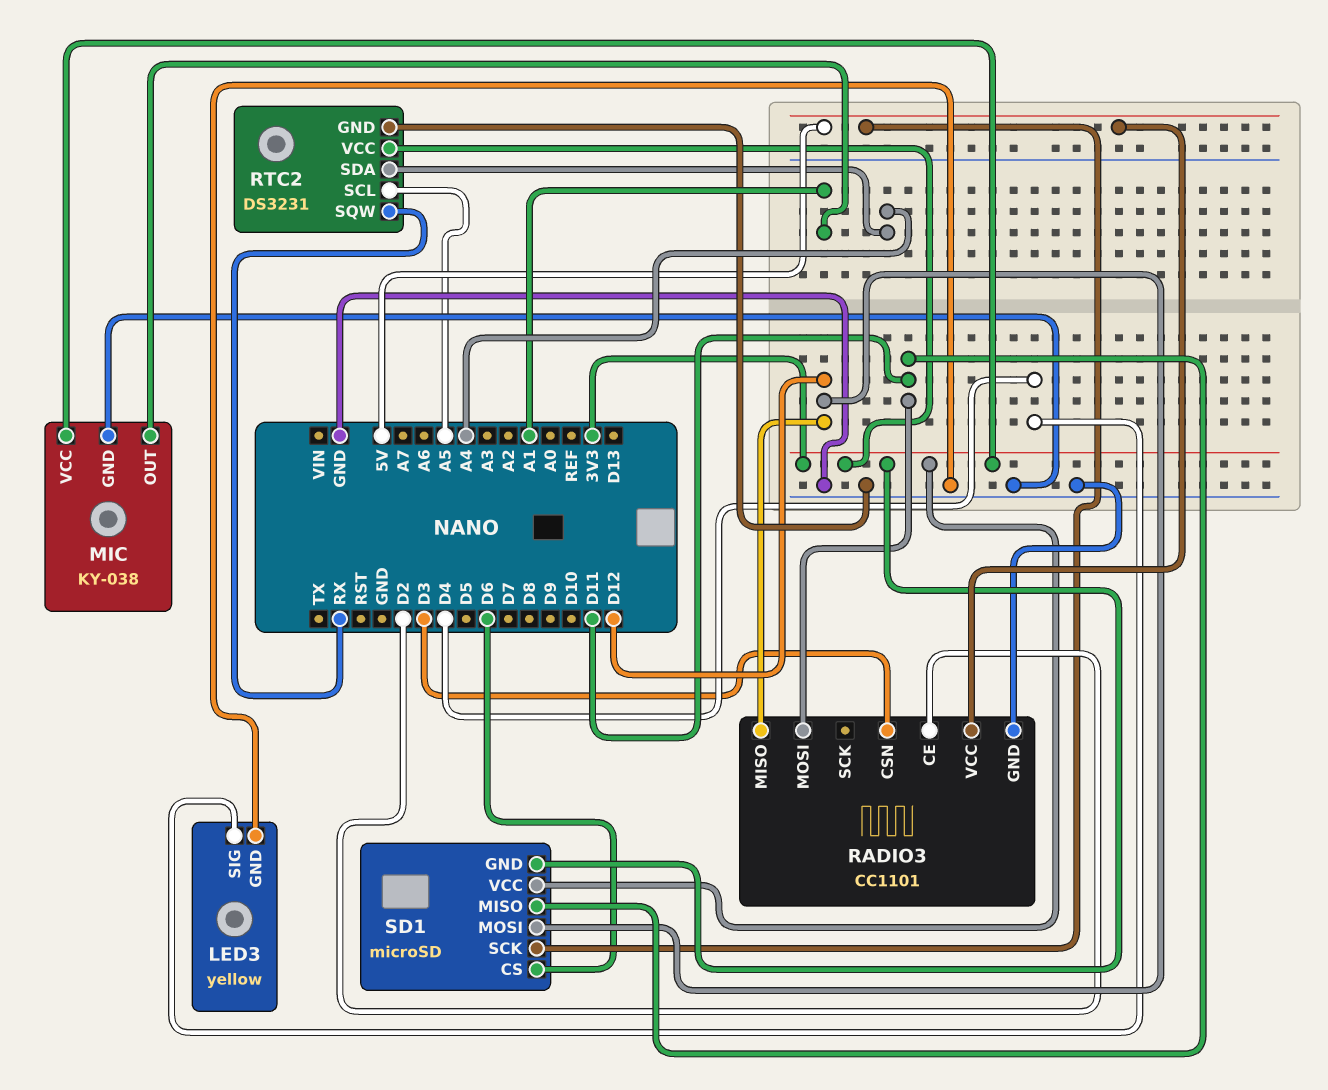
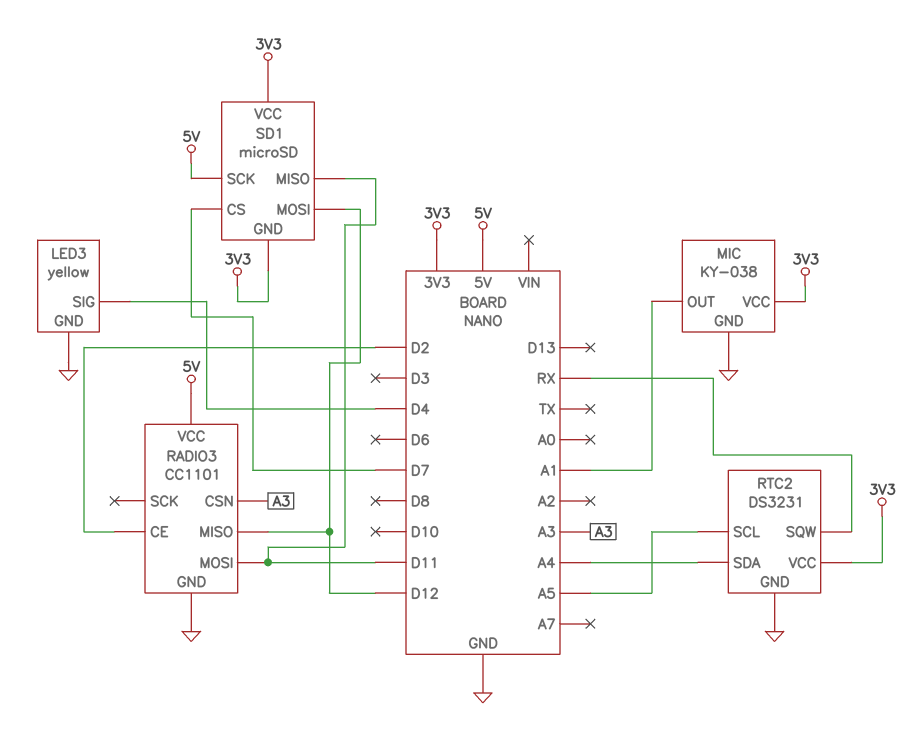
RADIO3 pin CSN: D3 -> A3
SD1 pin CS: D6 -> D7

